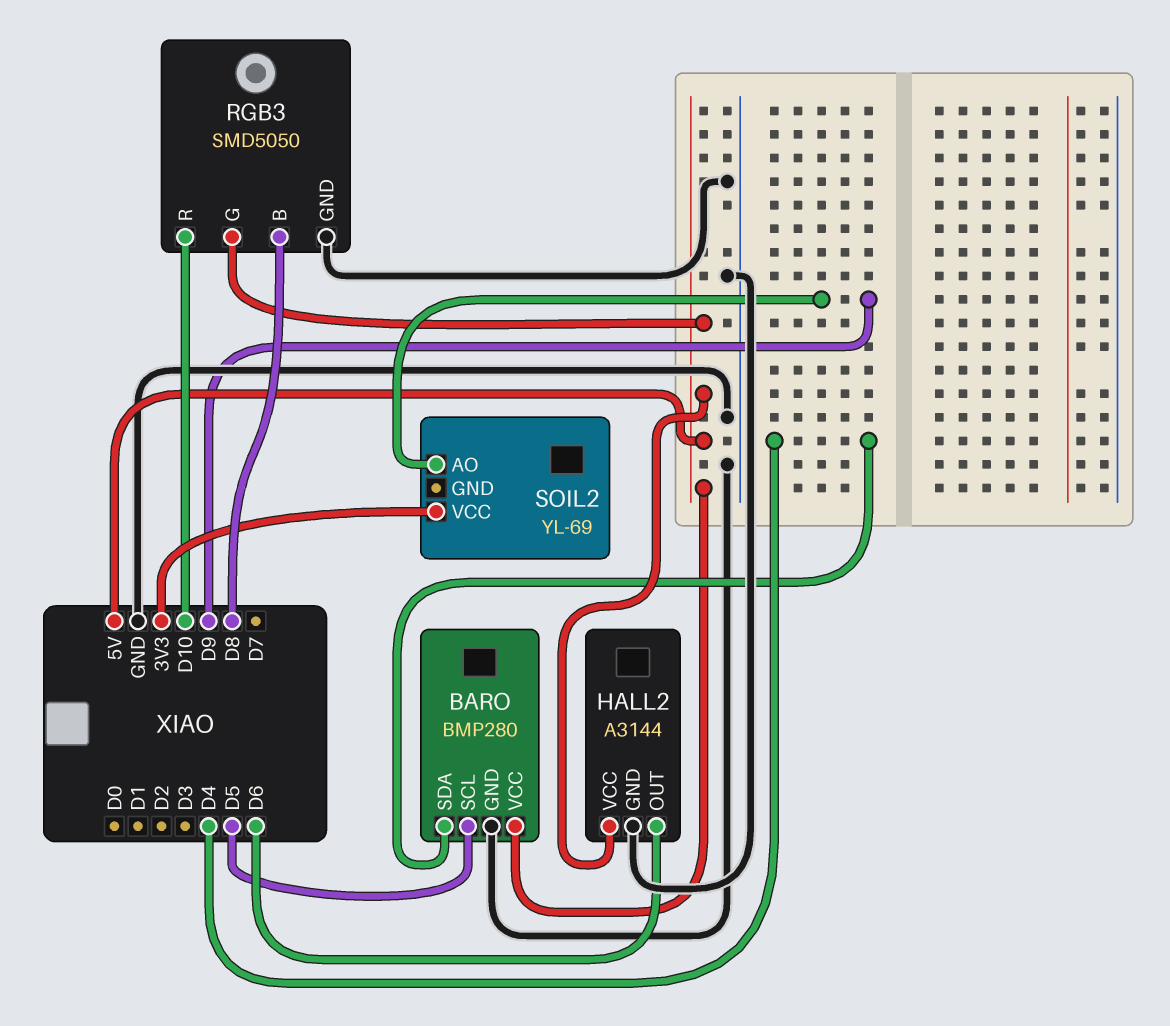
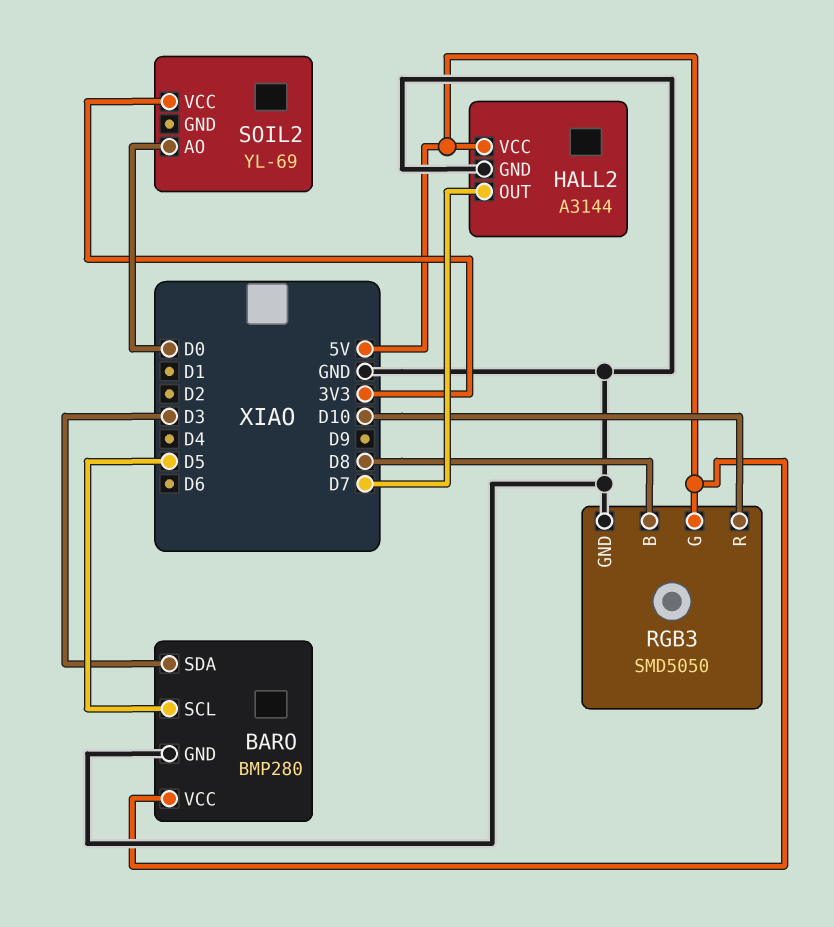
BARO pin SDA: D4 -> D3
HALL2 pin OUT: D6 -> D7
SOIL2 pin AO: D9 -> D0

